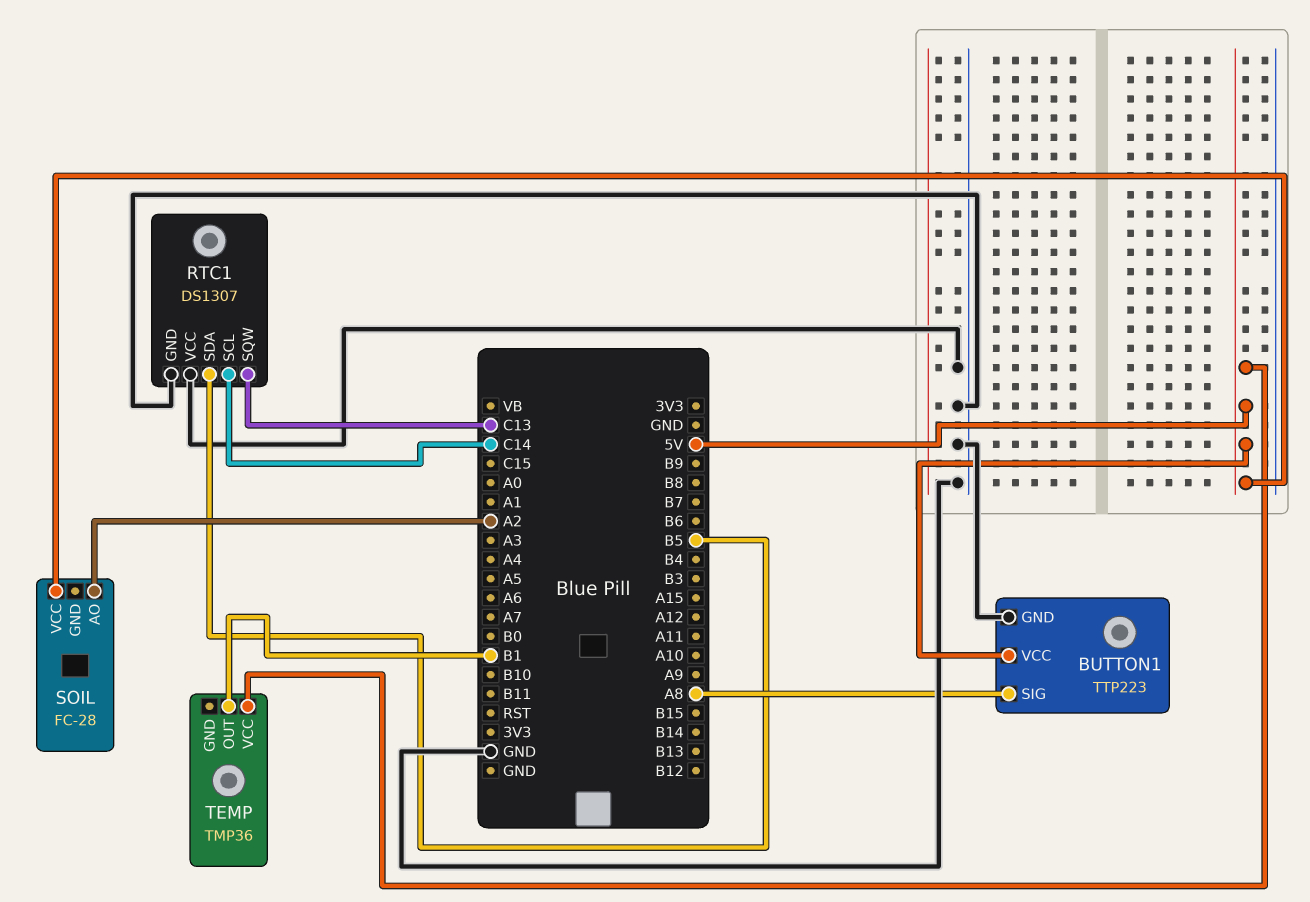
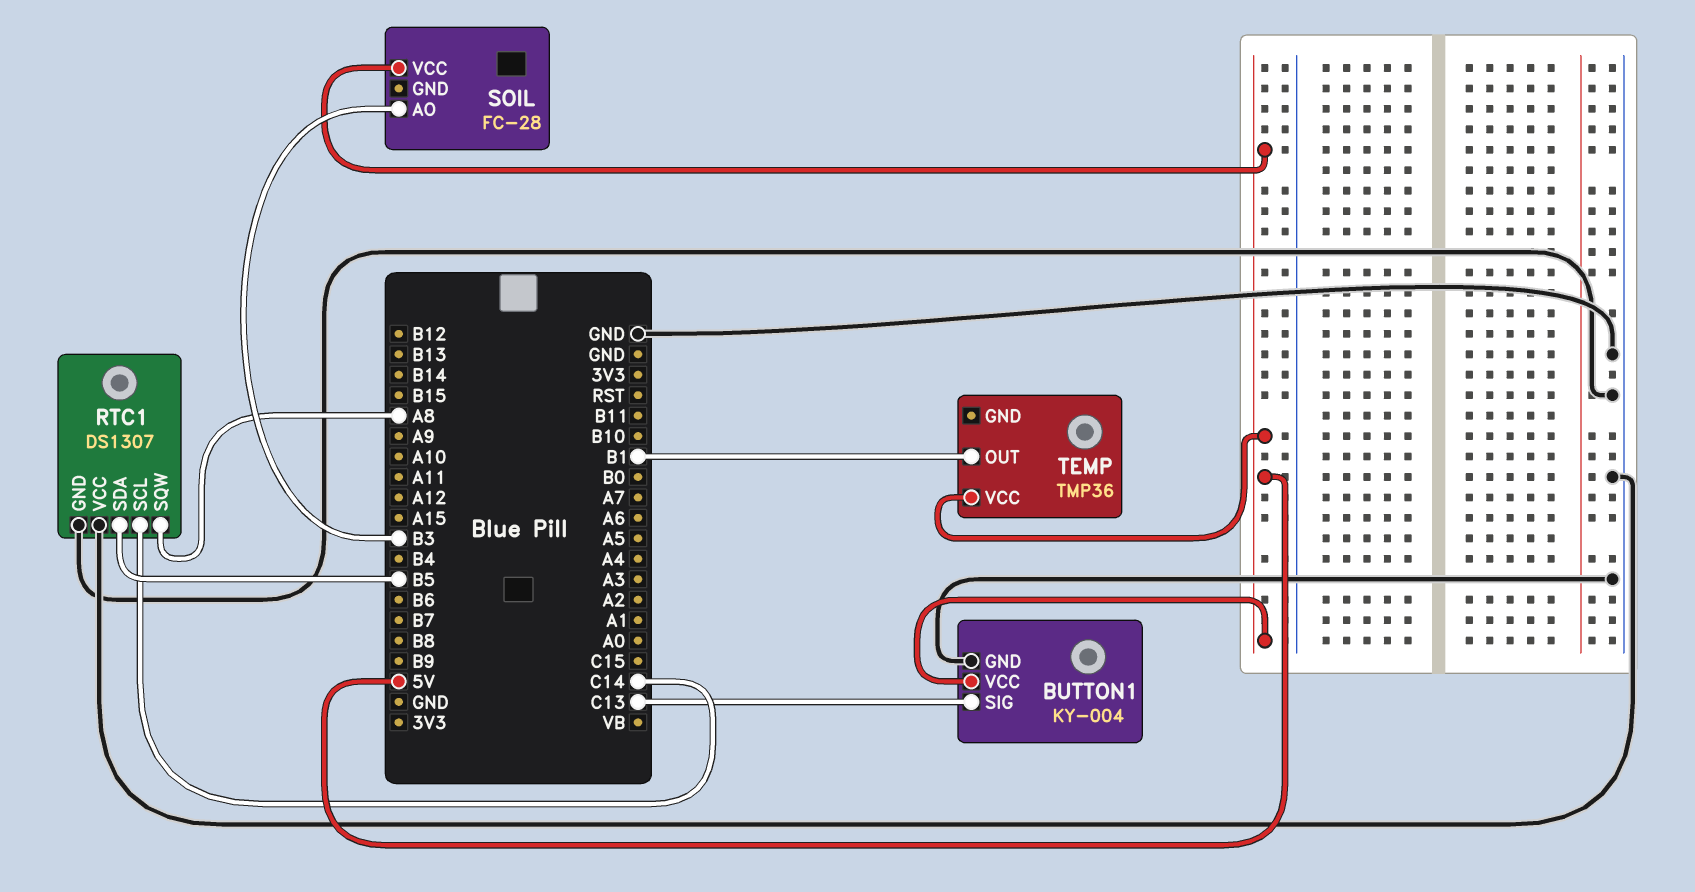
BUTTON1: TTP223 -> KY-004
BUTTON1 pin SIG: A8 -> C13
RTC1 pin SQW: C13 -> A8
SOIL pin AO: A2 -> B3

